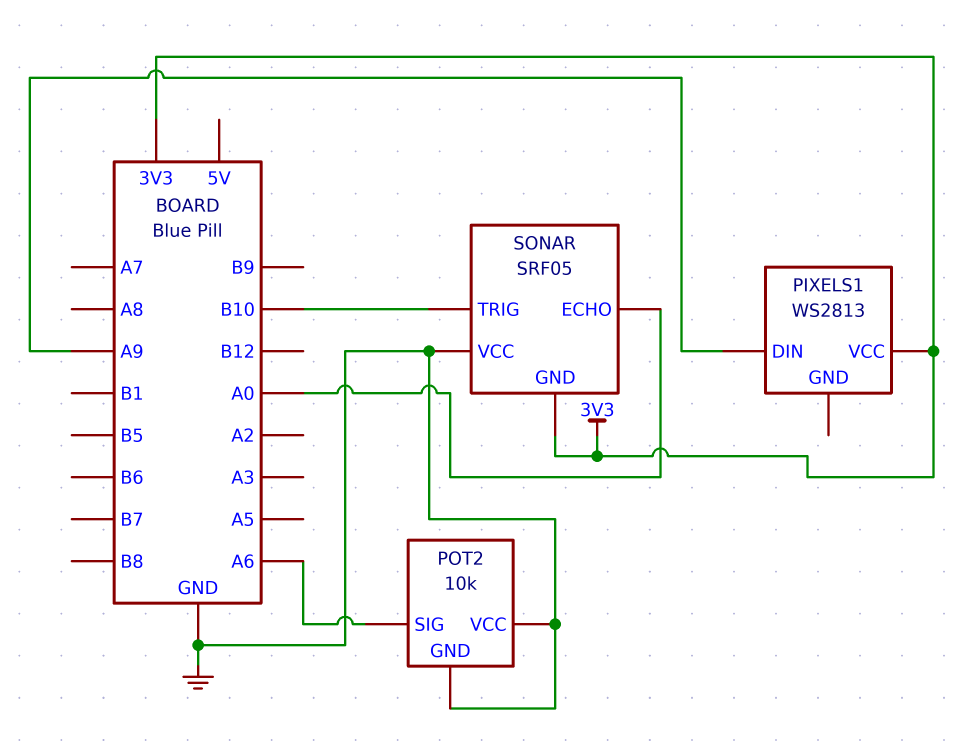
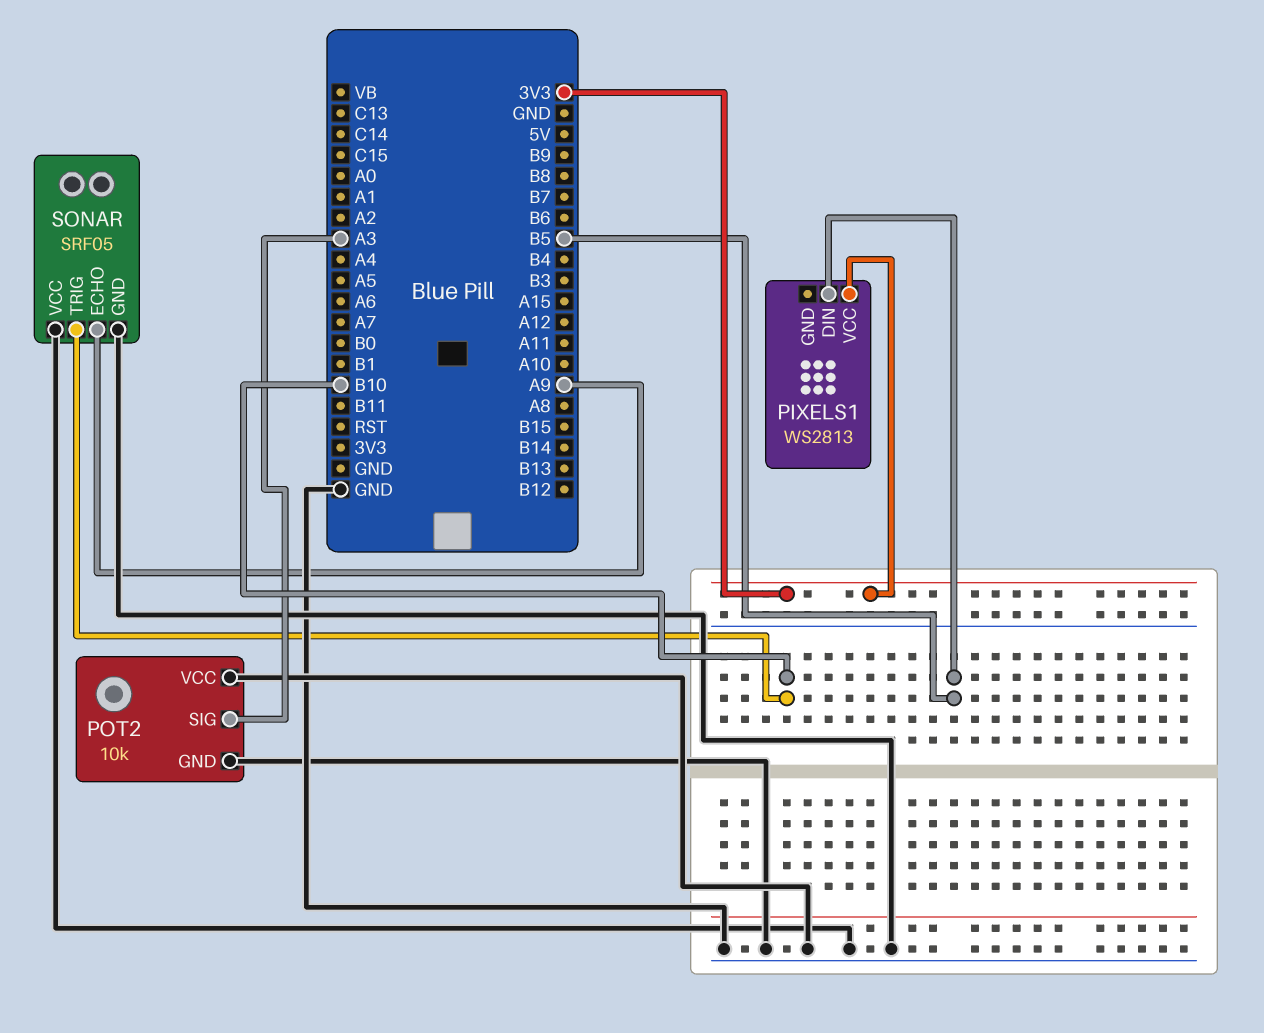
PIXELS1 pin DIN: A9 -> B5
POT2 pin SIG: A6 -> A3
SONAR pin ECHO: A0 -> A9
SONAR pin GND: 3V3 -> GND

